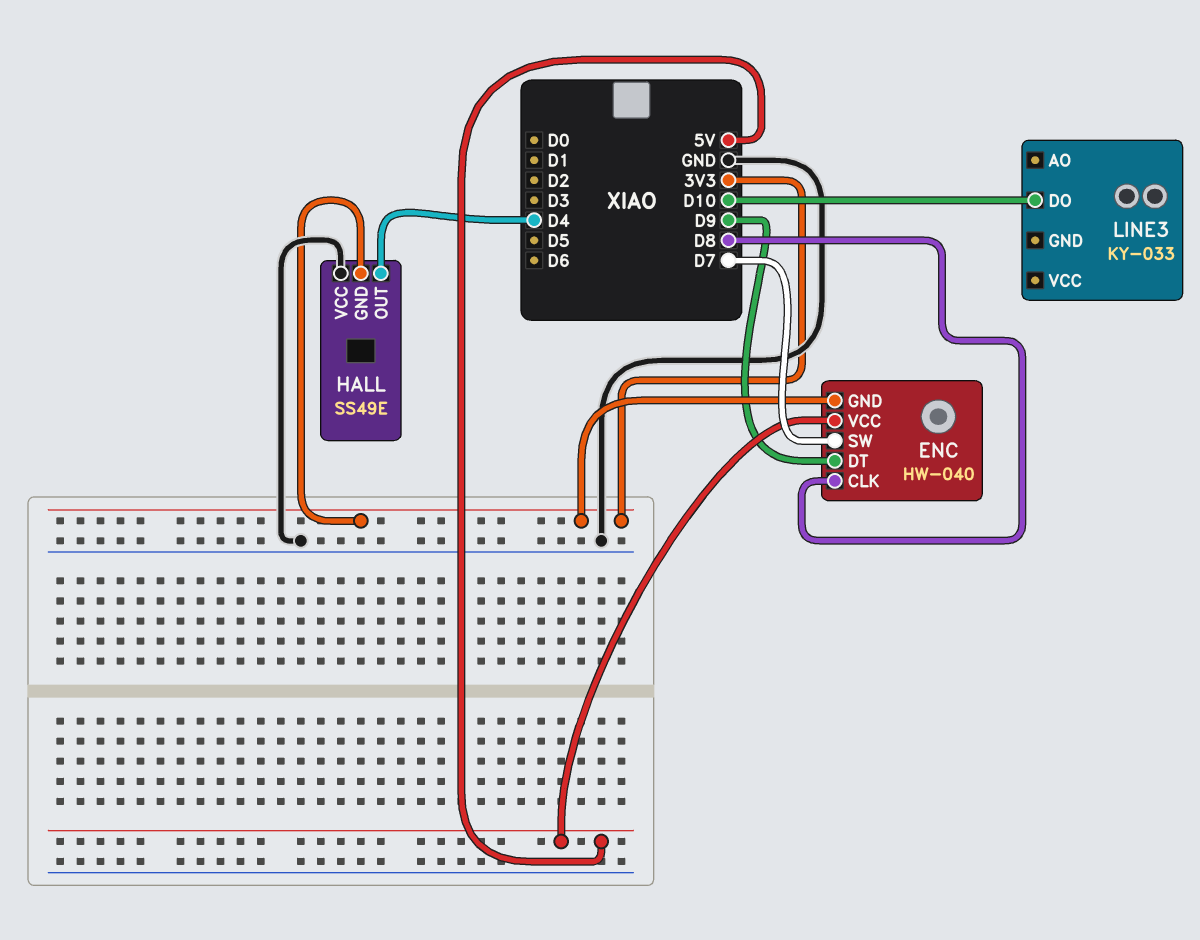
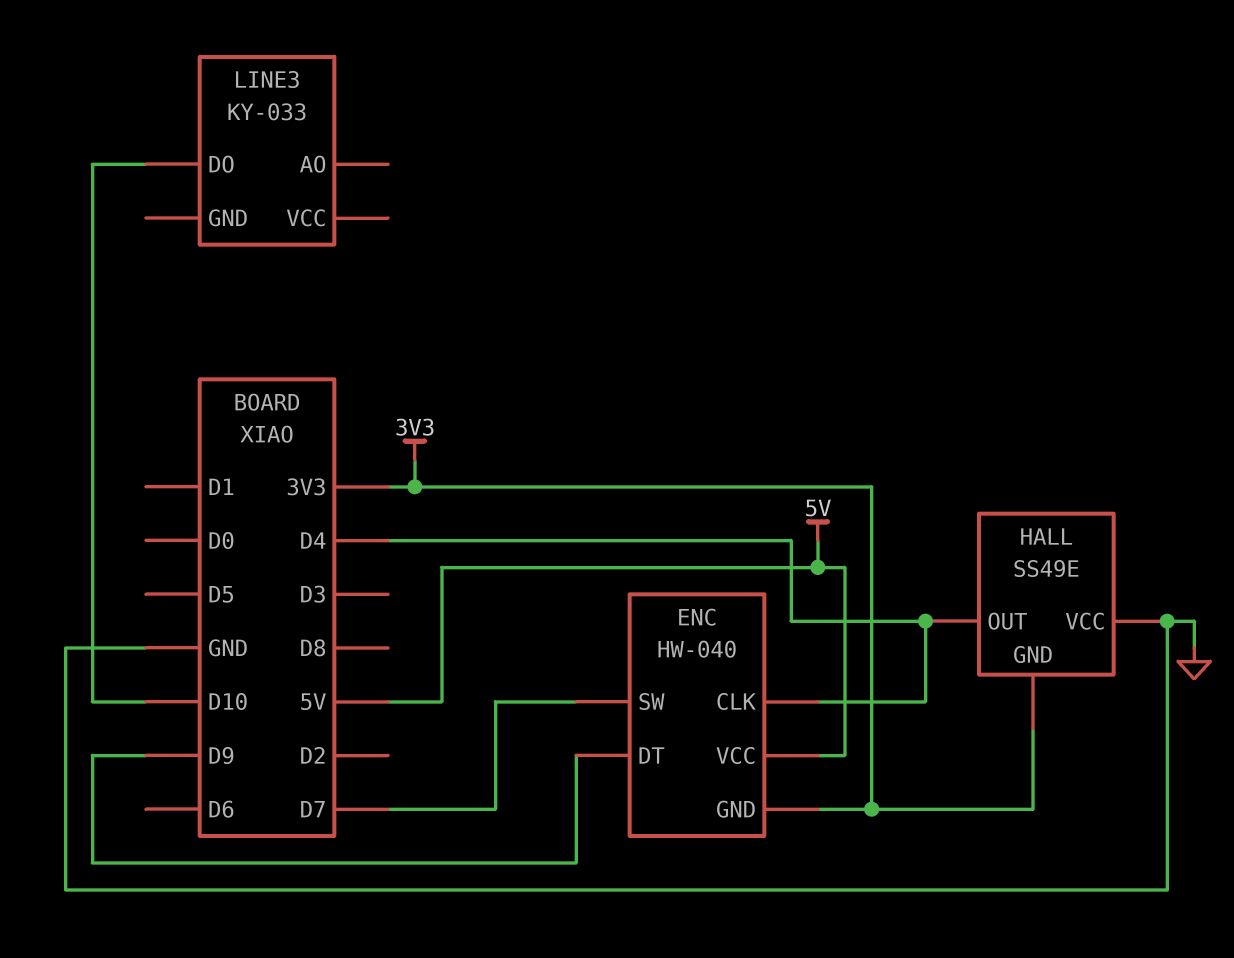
ENC pin CLK: D8 -> D4

